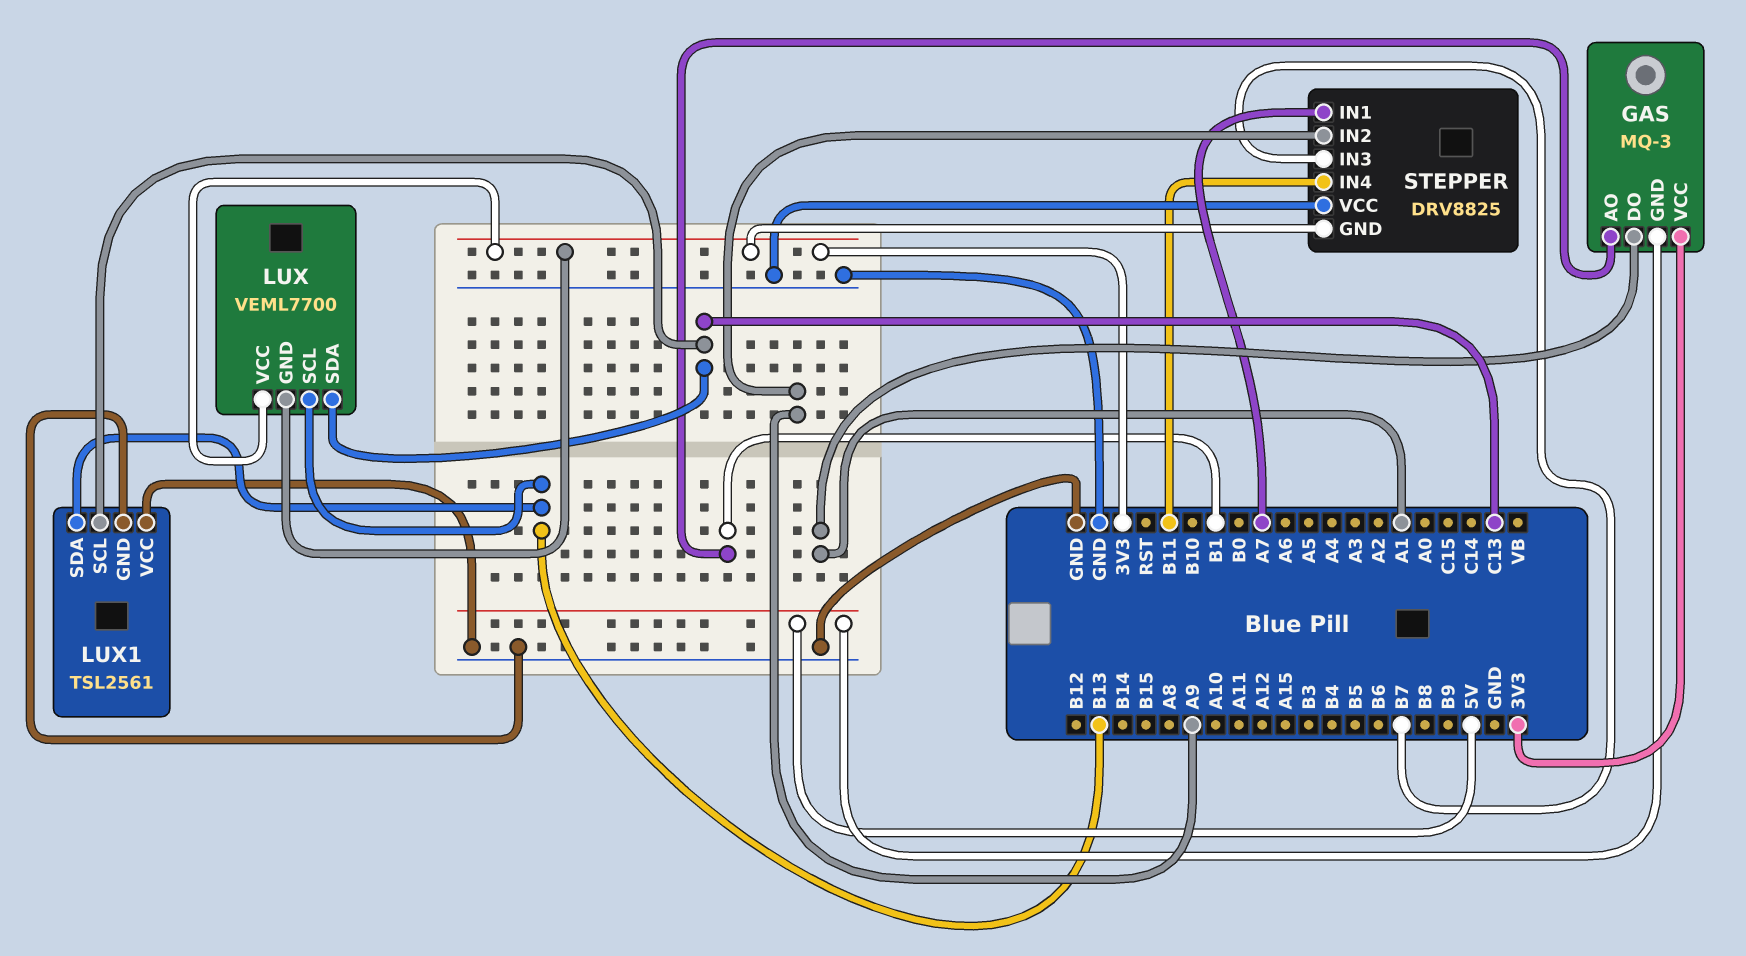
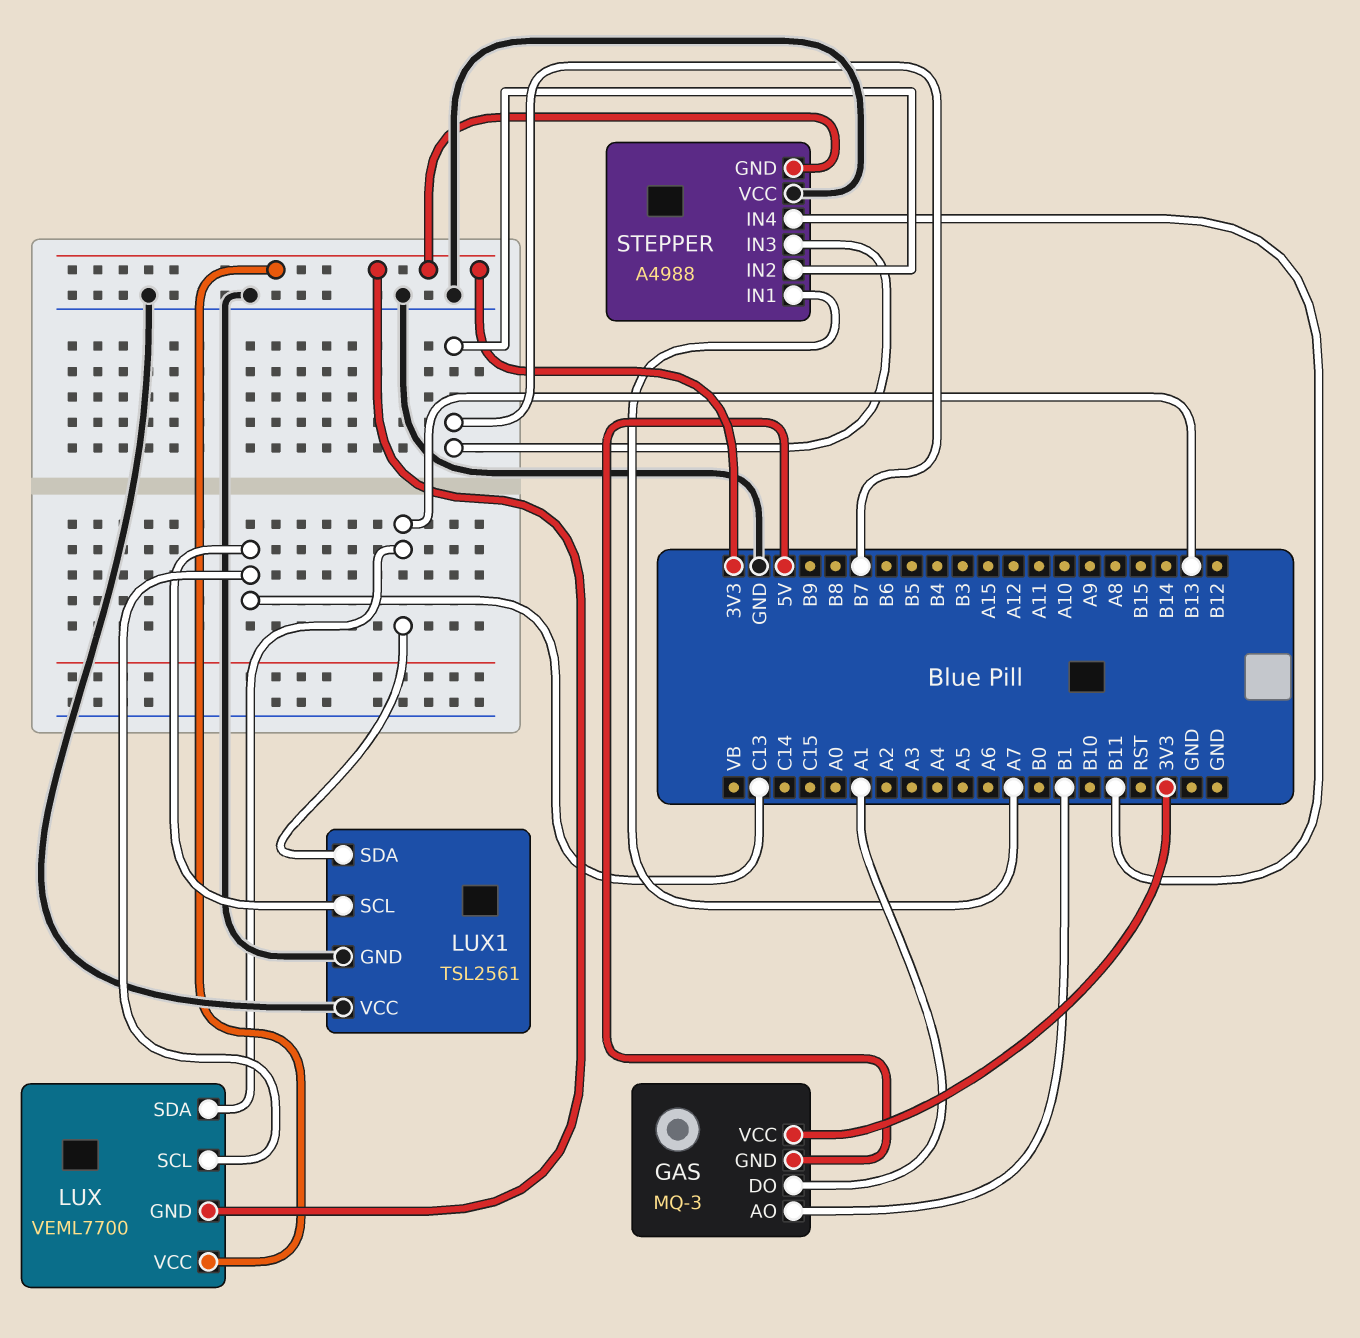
LUX pin SCL: B13 -> C13
LUX pin SDA: C13 -> B13
STEPPER: DRV8825 -> A4988
STEPPER pin IN2: A9 -> B7

